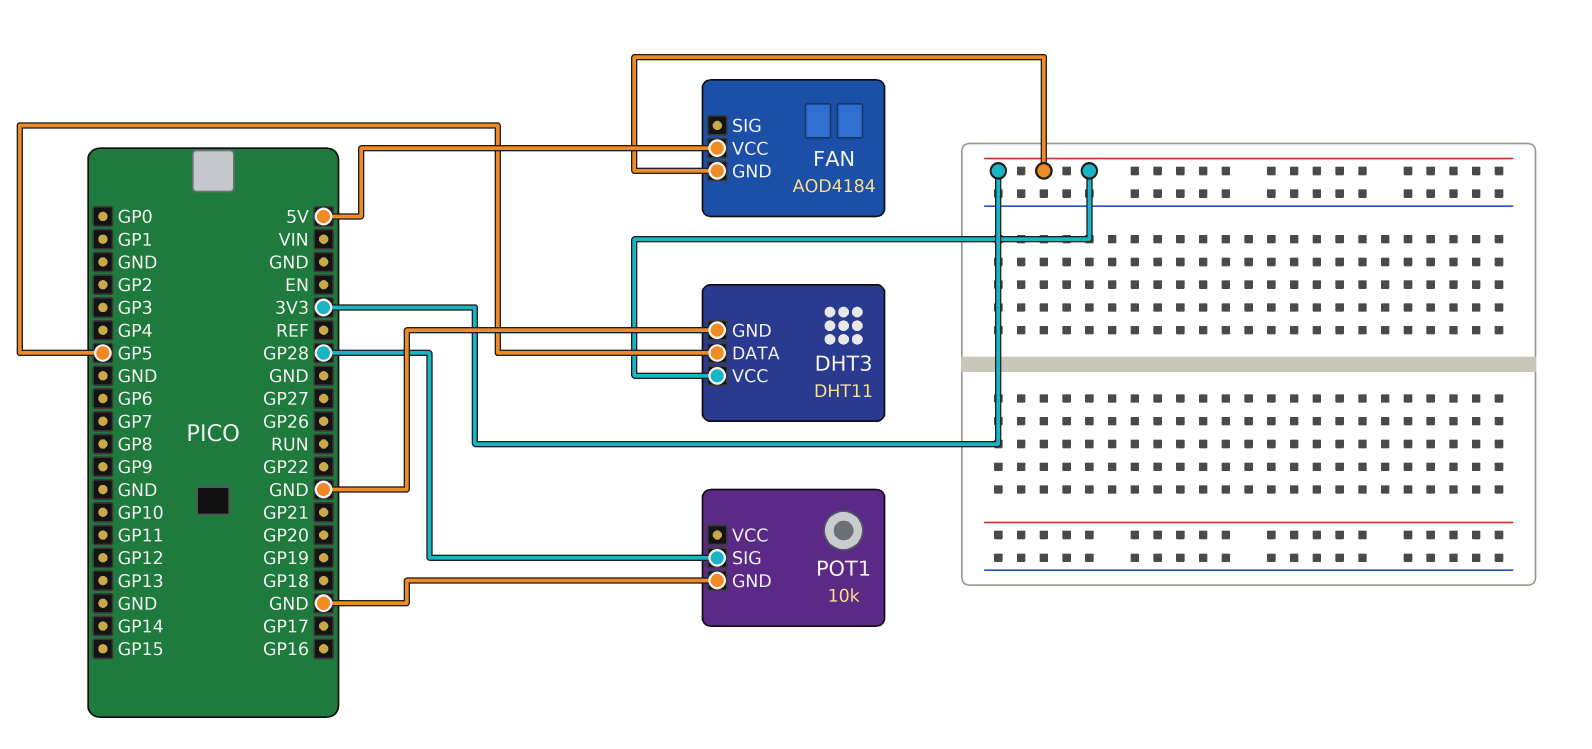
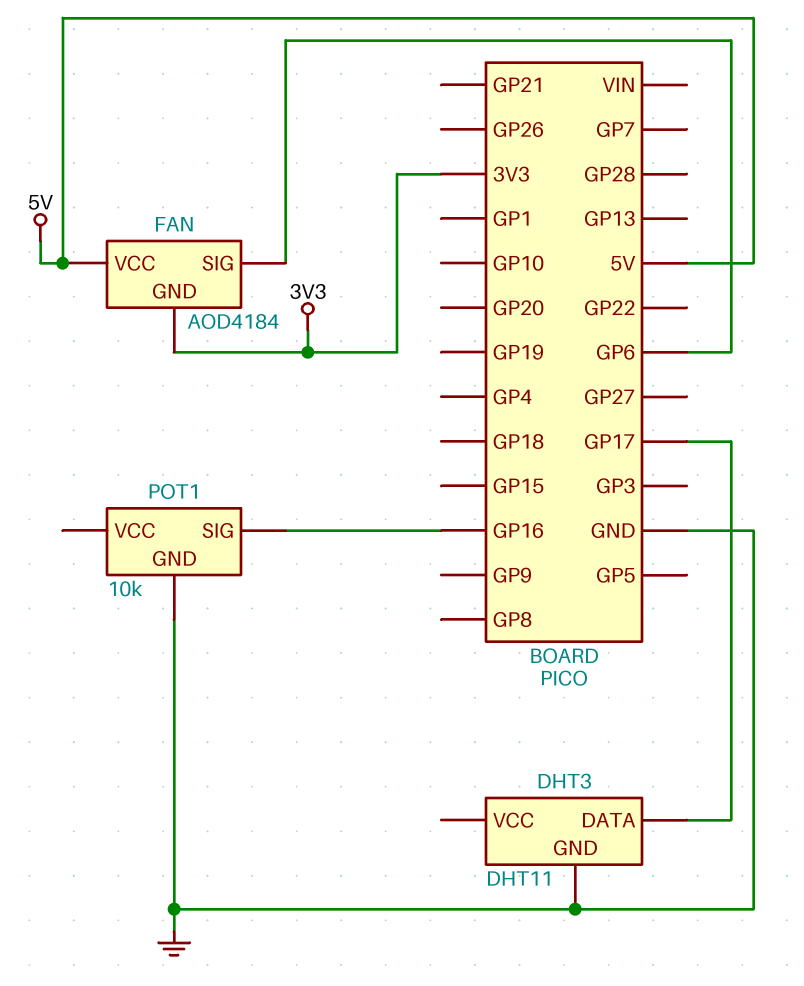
DHT3 pin DATA: GP5 -> GP17
DHT3 pin VCC: 3V3 -> none
FAN pin SIG: none -> GP6
POT1 pin SIG: GP28 -> GP16

